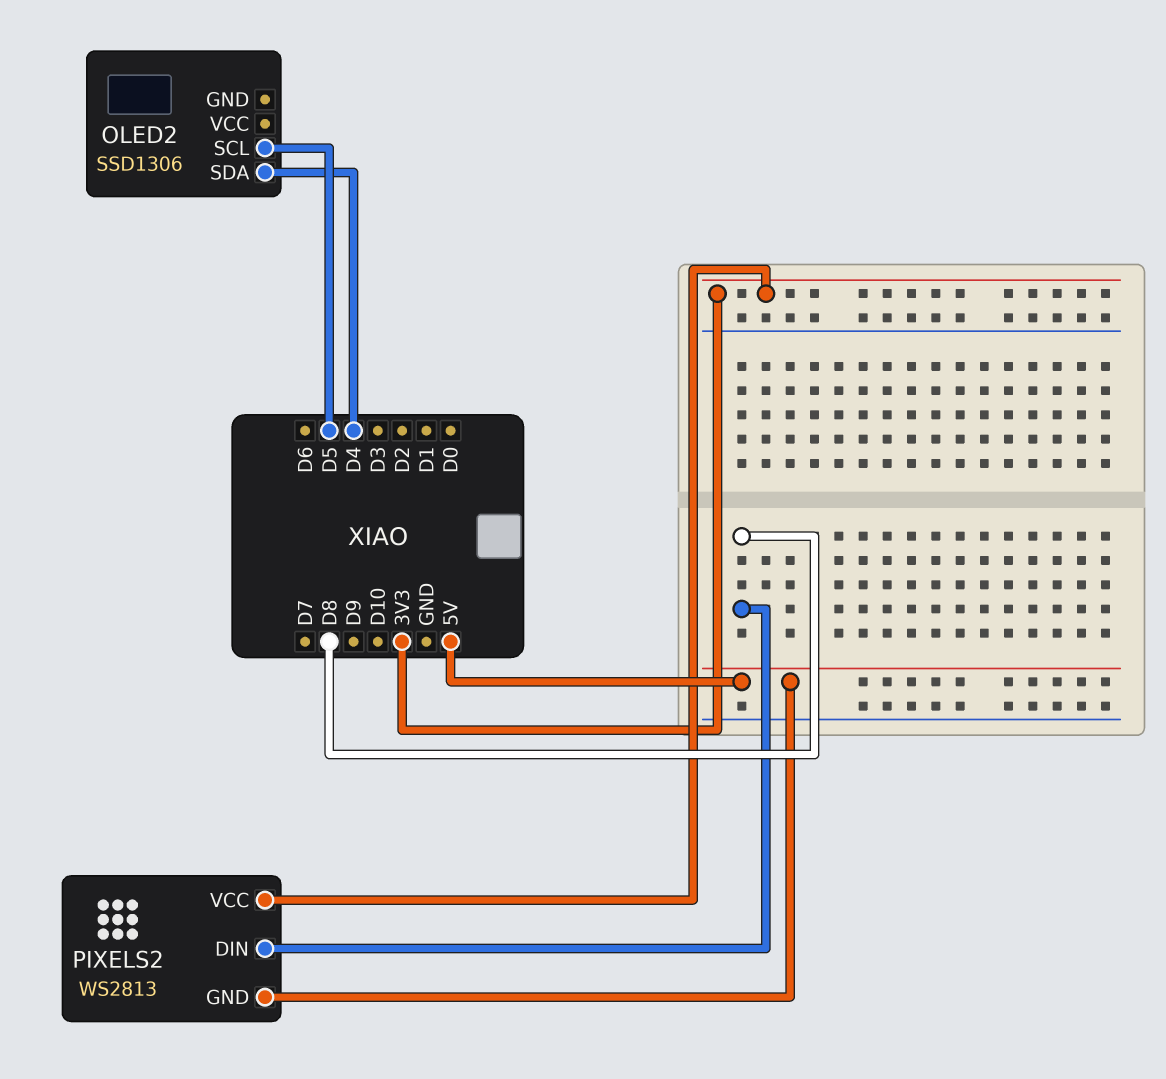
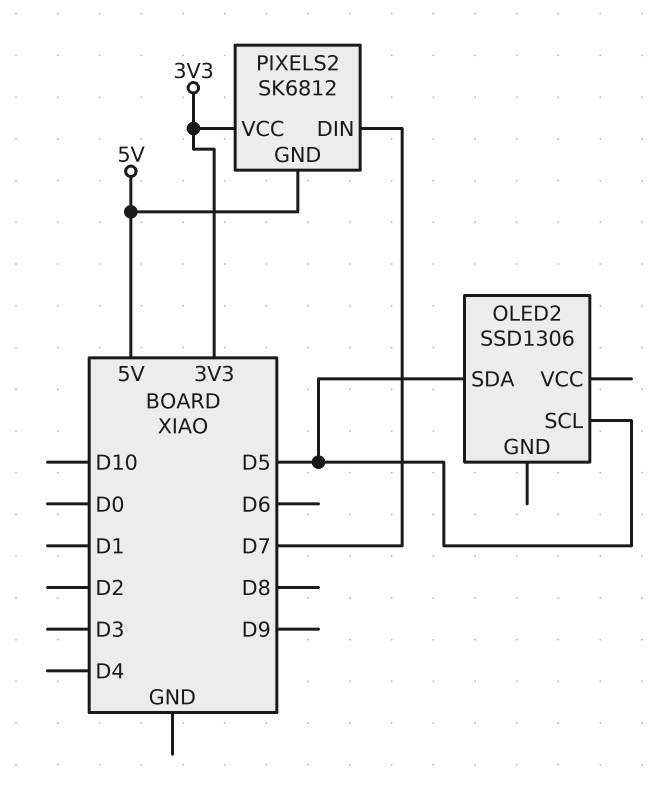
OLED2 pin SDA: D4 -> D5
PIXELS2: WS2813 -> SK6812
PIXELS2 pin DIN: D8 -> D7

